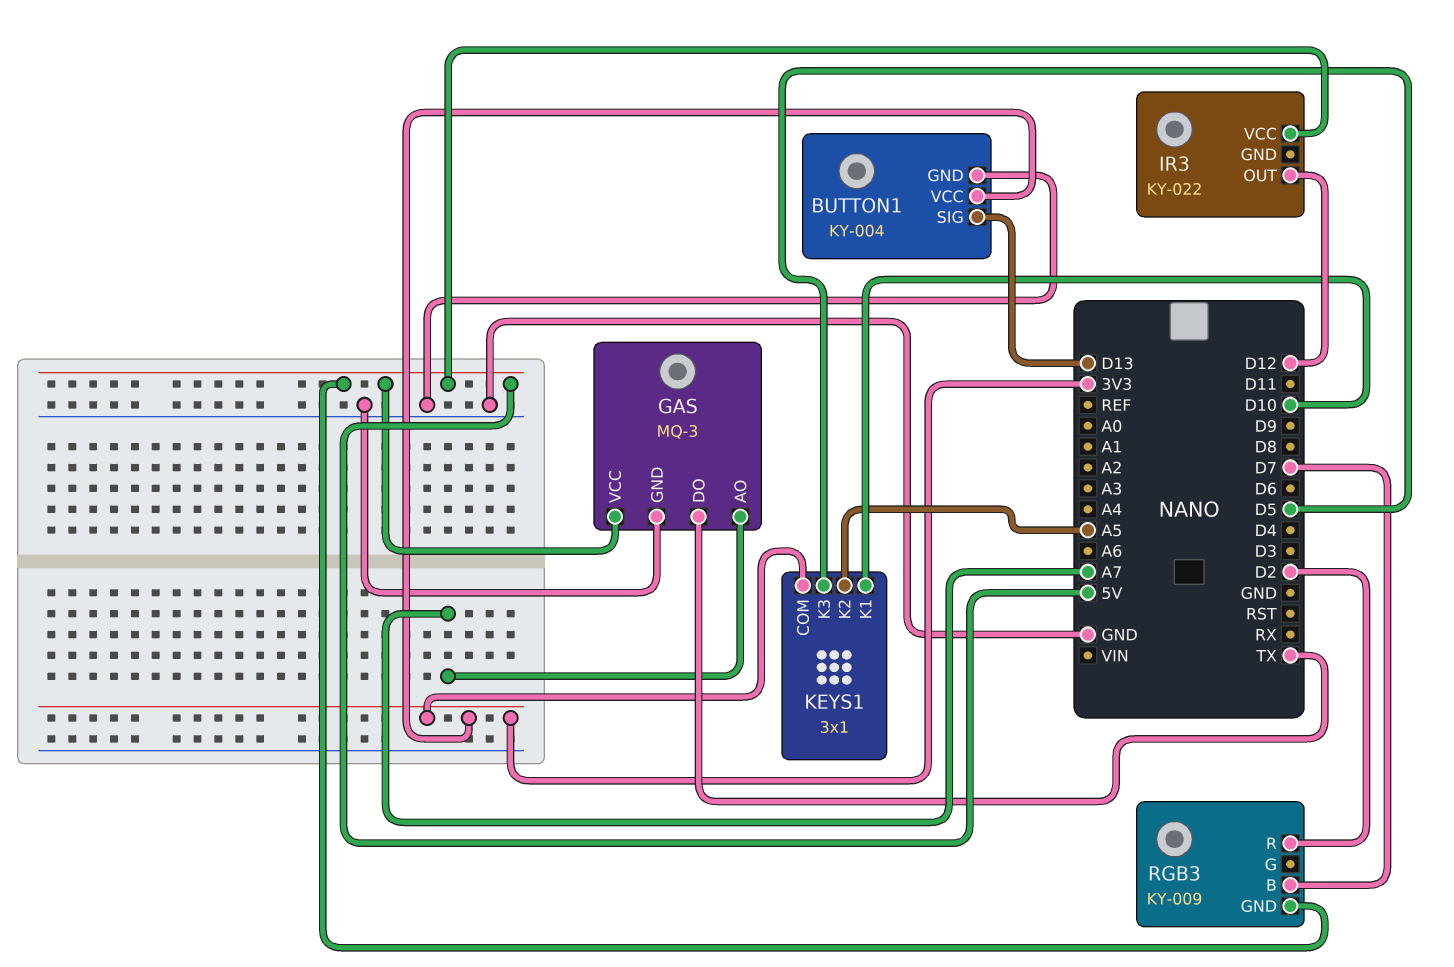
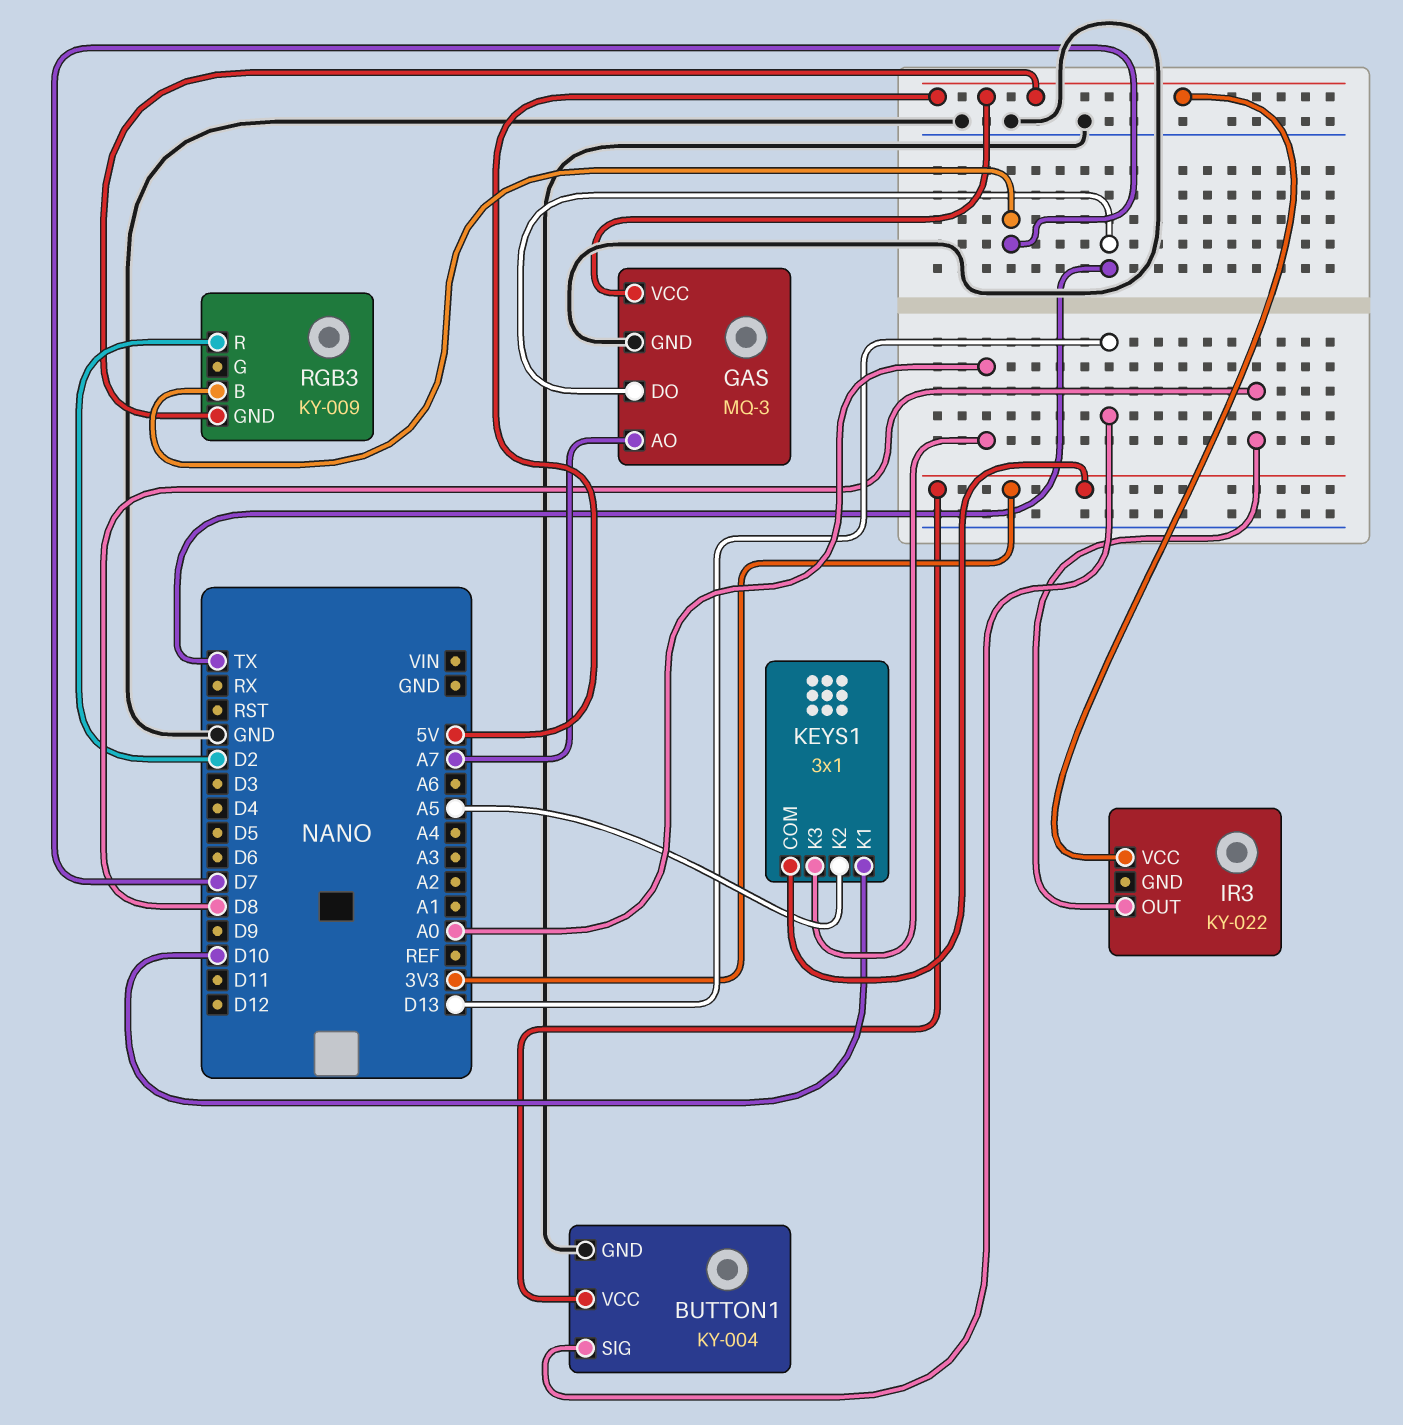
IR3 pin OUT: D12 -> D8
KEYS1 pin K3: D5 -> A0

